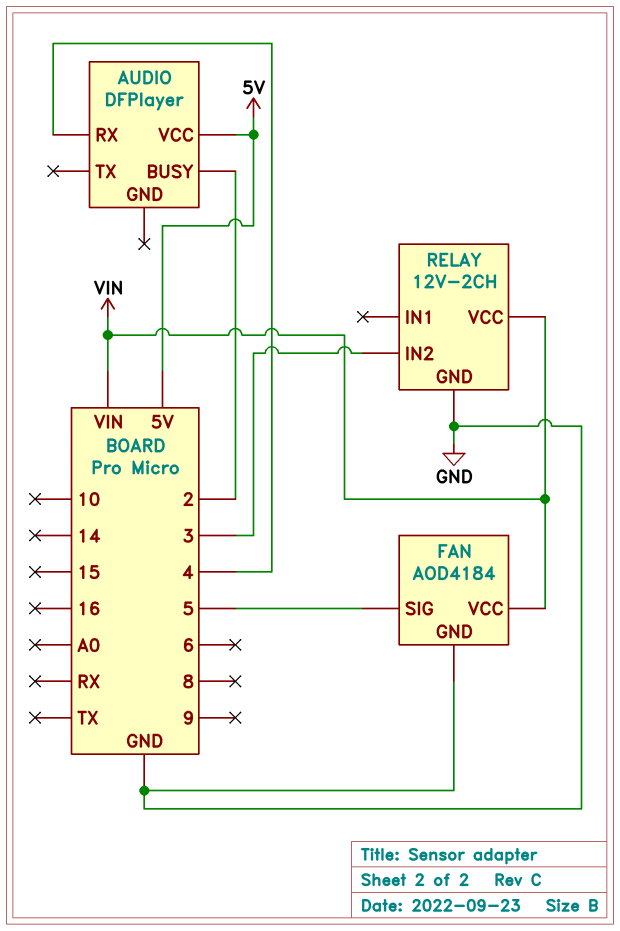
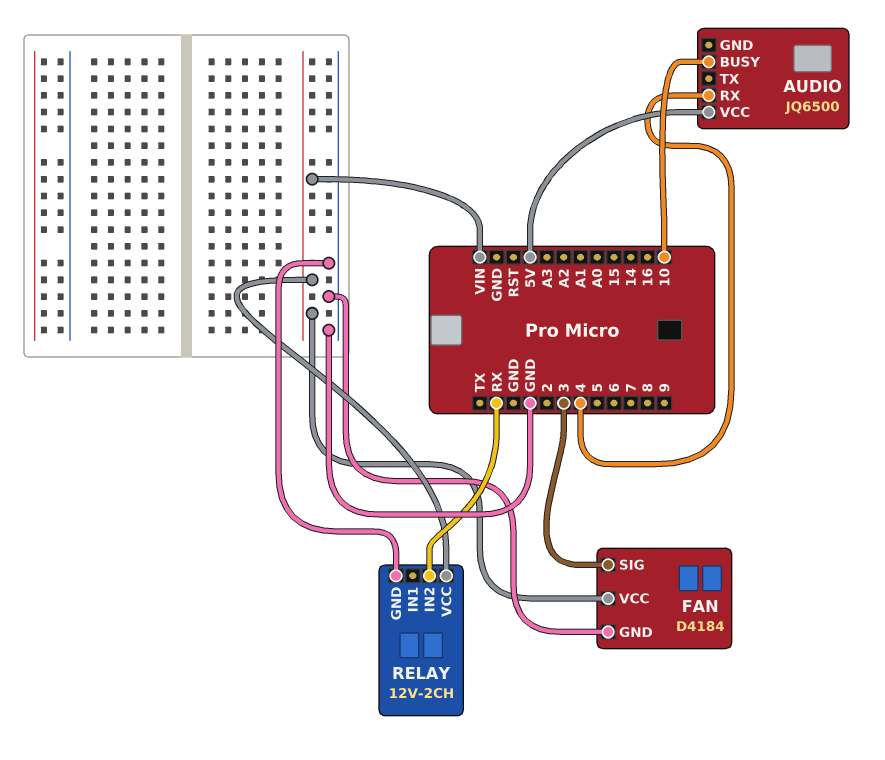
AUDIO: DFPlayer -> JQ6500
AUDIO pin BUSY: 2 -> 10
FAN: AOD4184 -> D4184
FAN pin SIG: 5 -> 3
RELAY pin IN2: 3 -> RX

